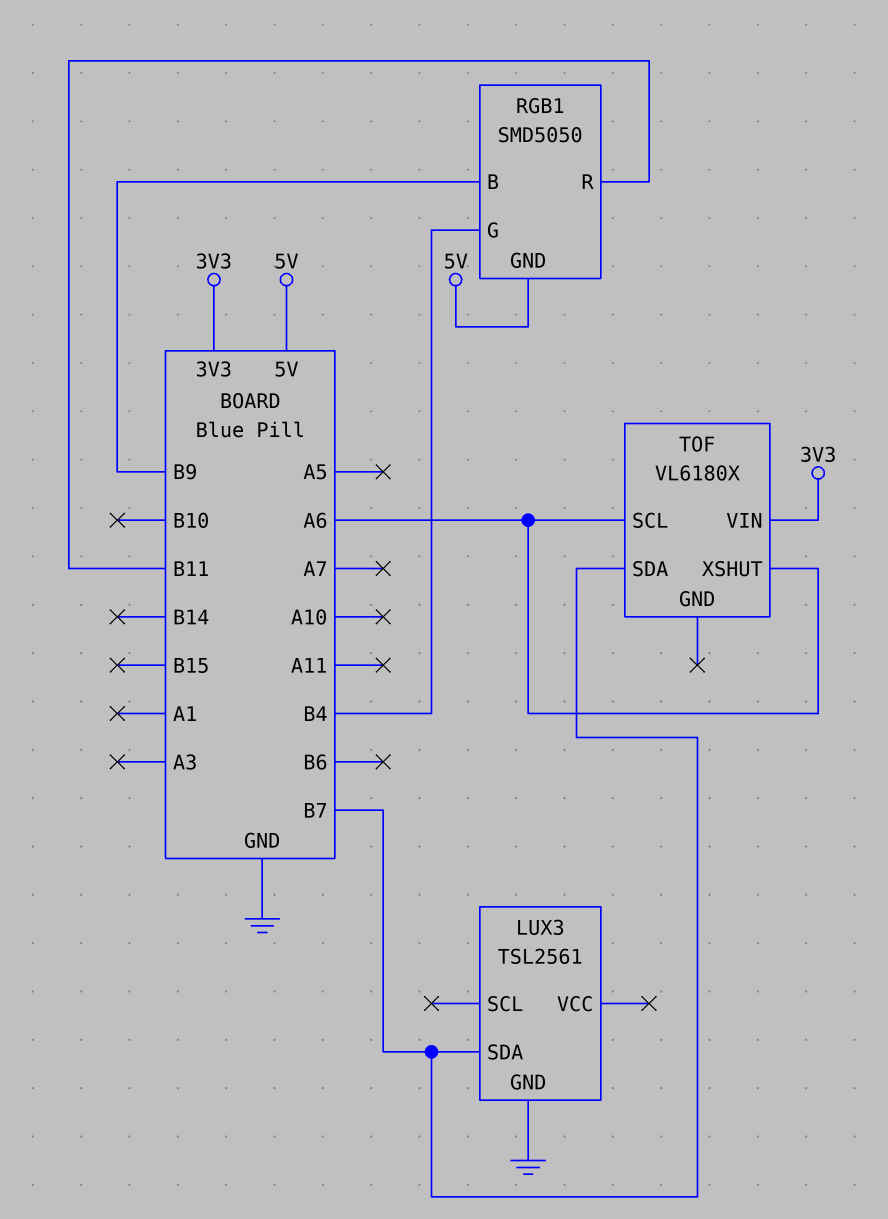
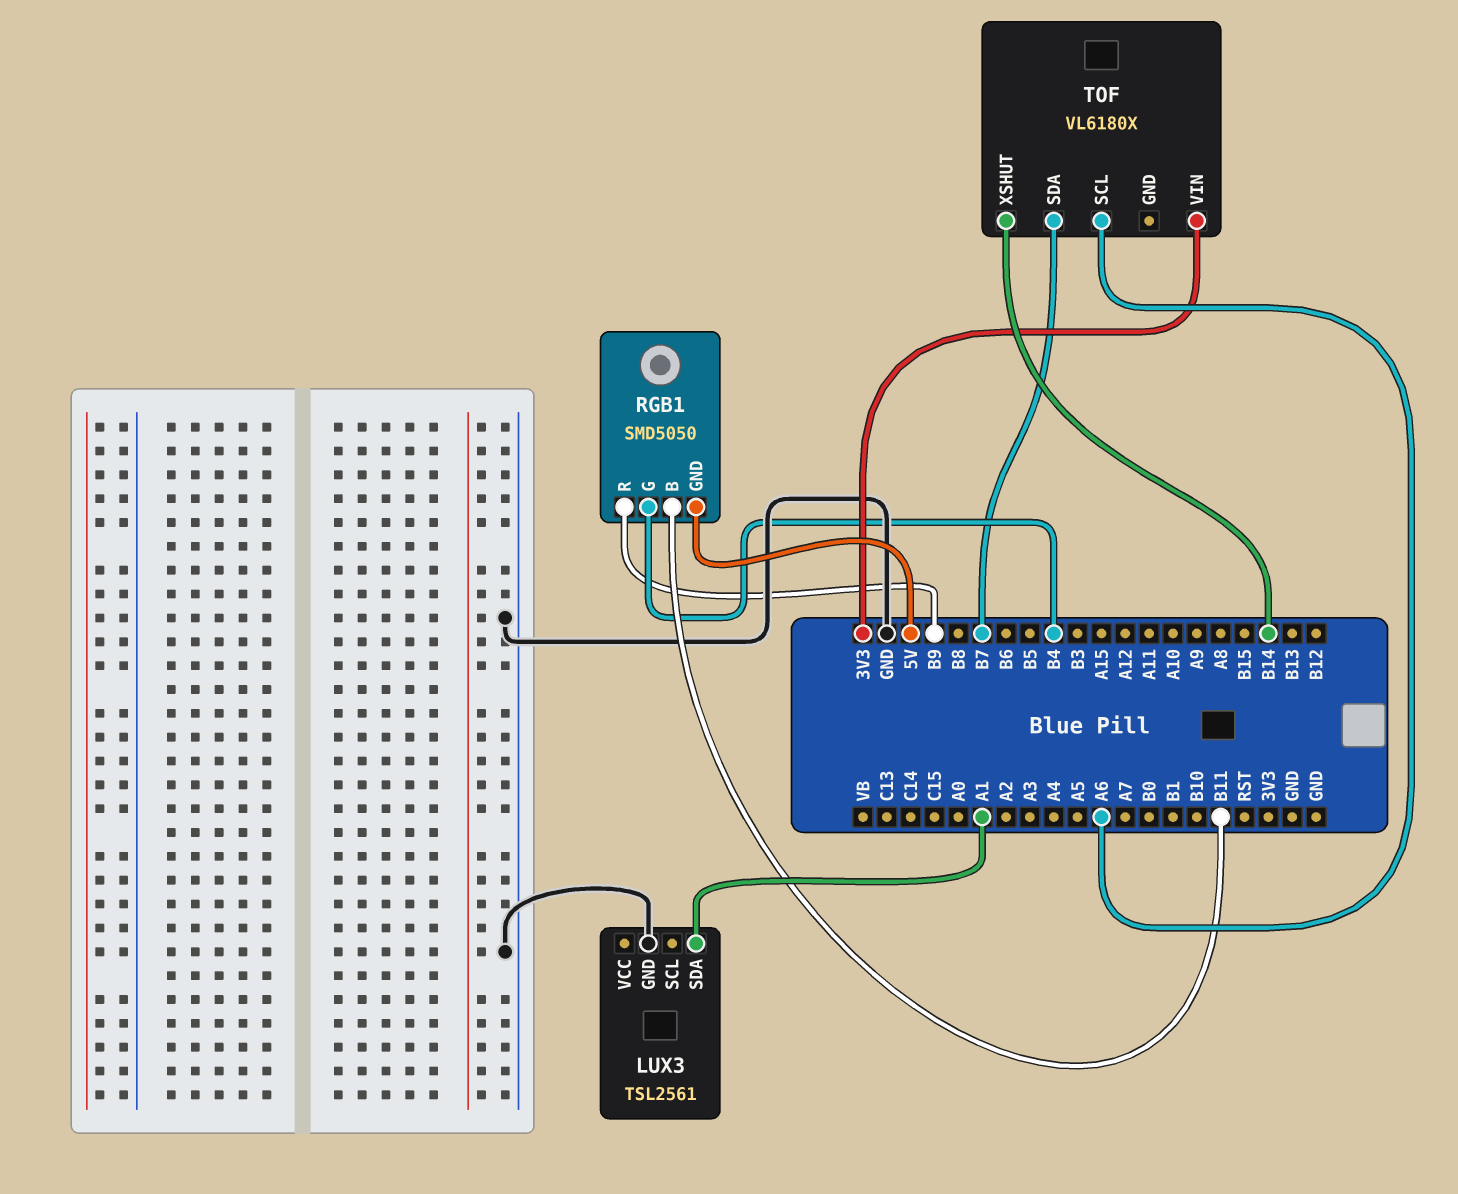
LUX3 pin SDA: B7 -> A1
RGB1 pin B: B9 -> B11
RGB1 pin R: B11 -> B9
TOF pin XSHUT: A6 -> B14

